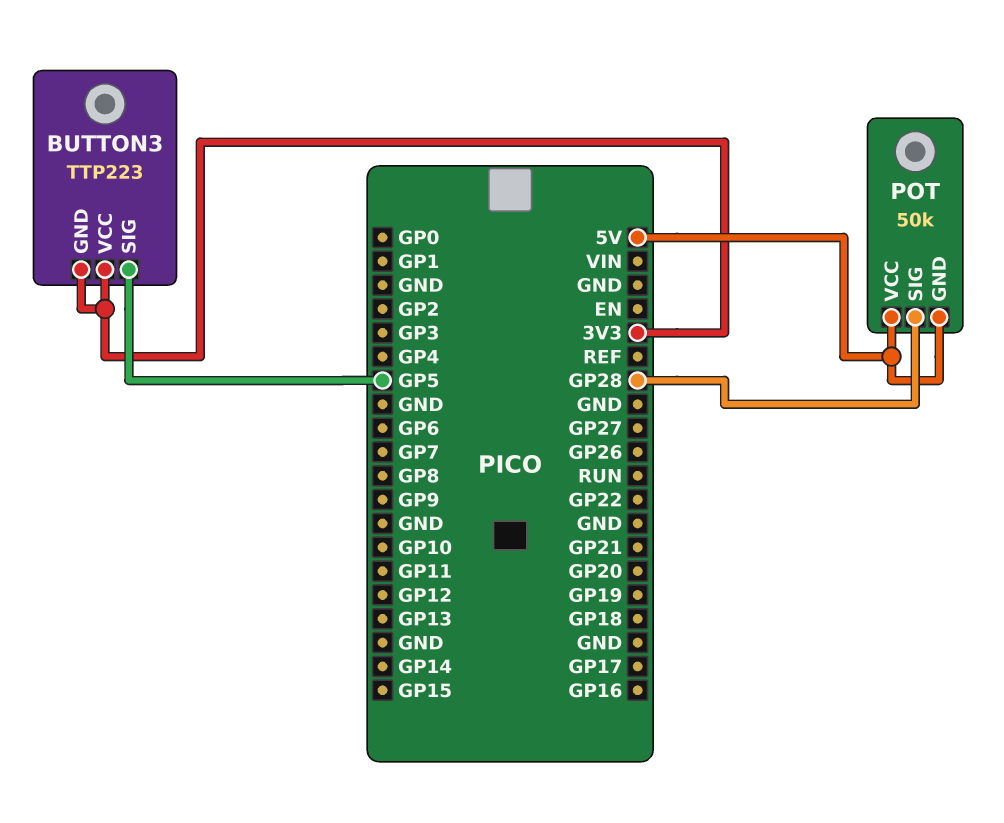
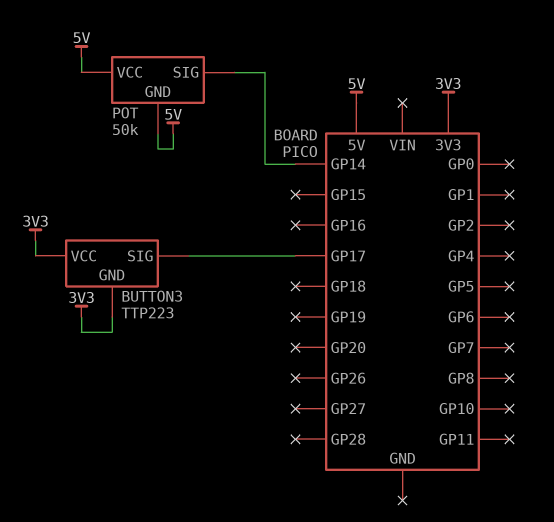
BUTTON3 pin SIG: GP5 -> GP17
POT pin SIG: GP28 -> GP14

